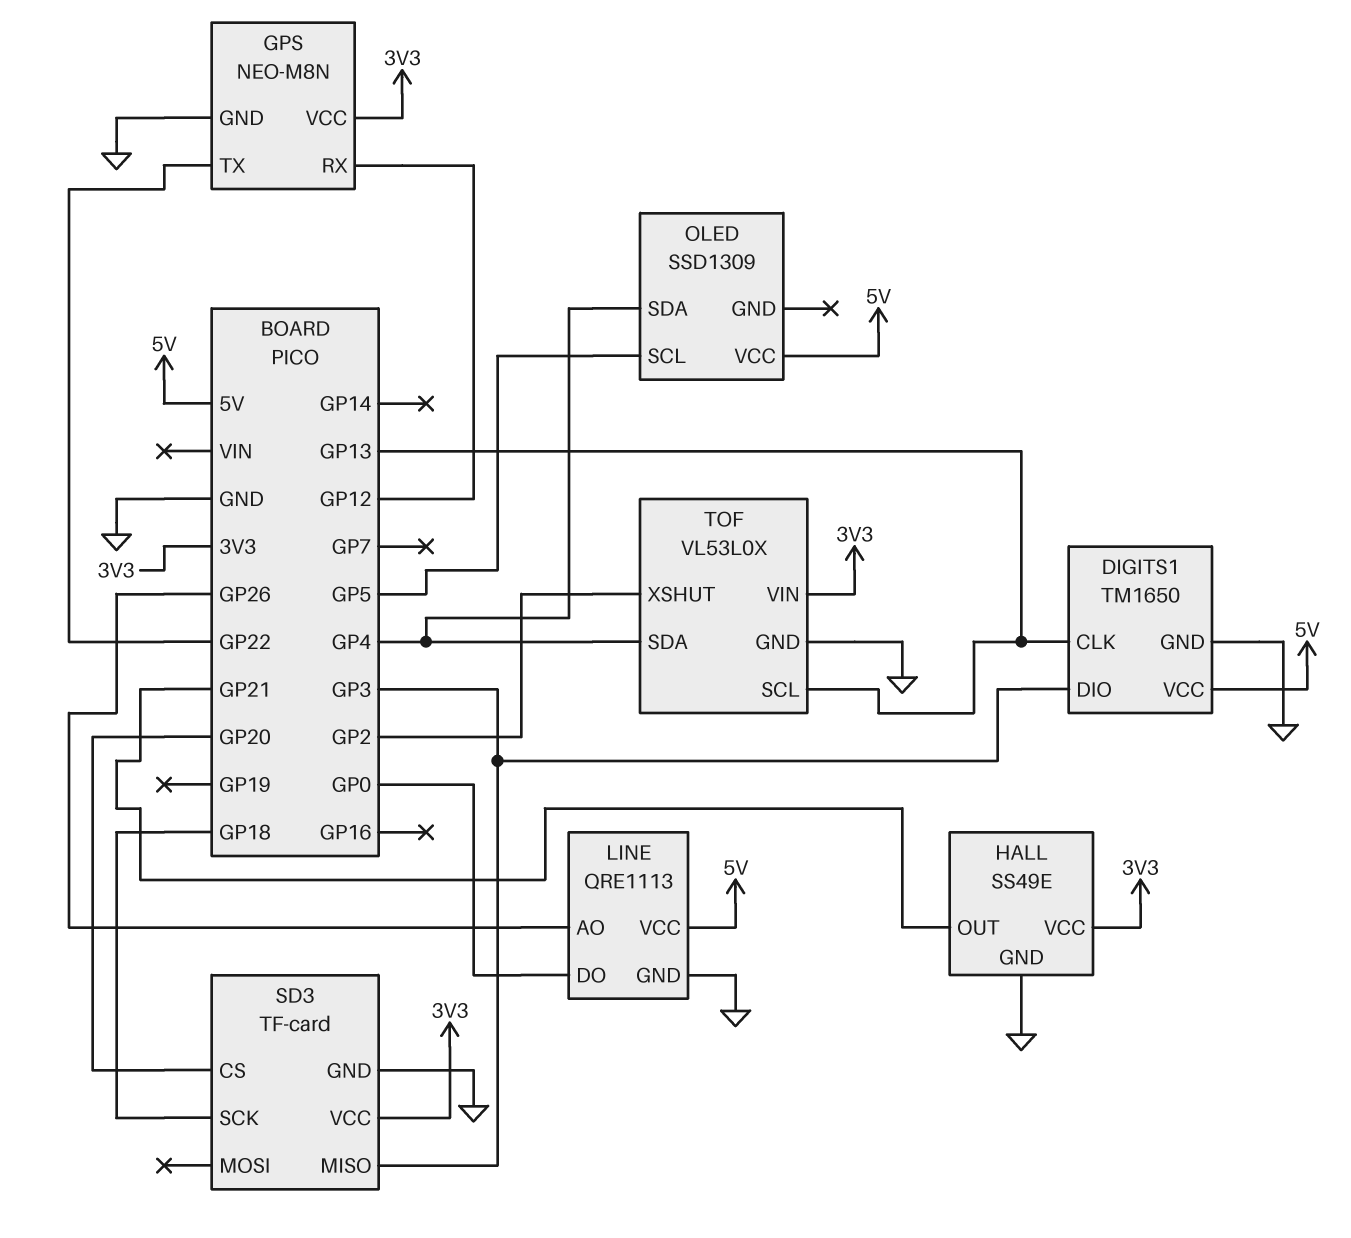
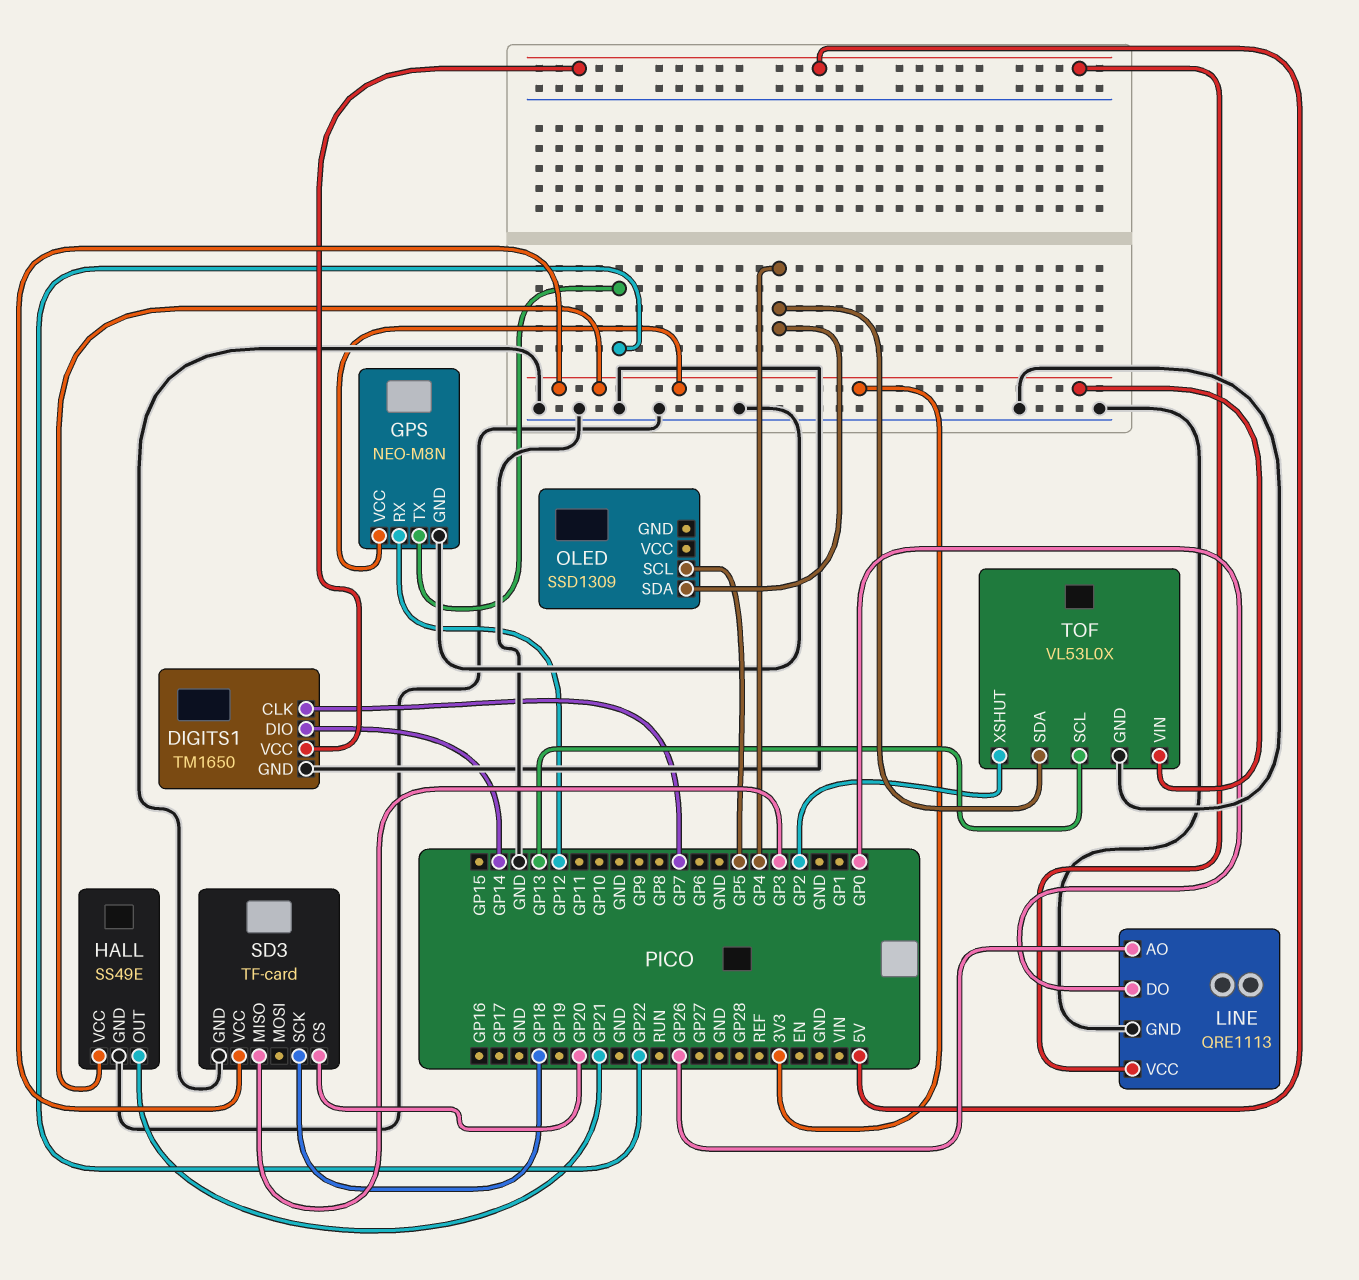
DIGITS1 pin CLK: GP13 -> GP7
DIGITS1 pin DIO: GP3 -> GP14
OLED pin VCC: 5V -> none

